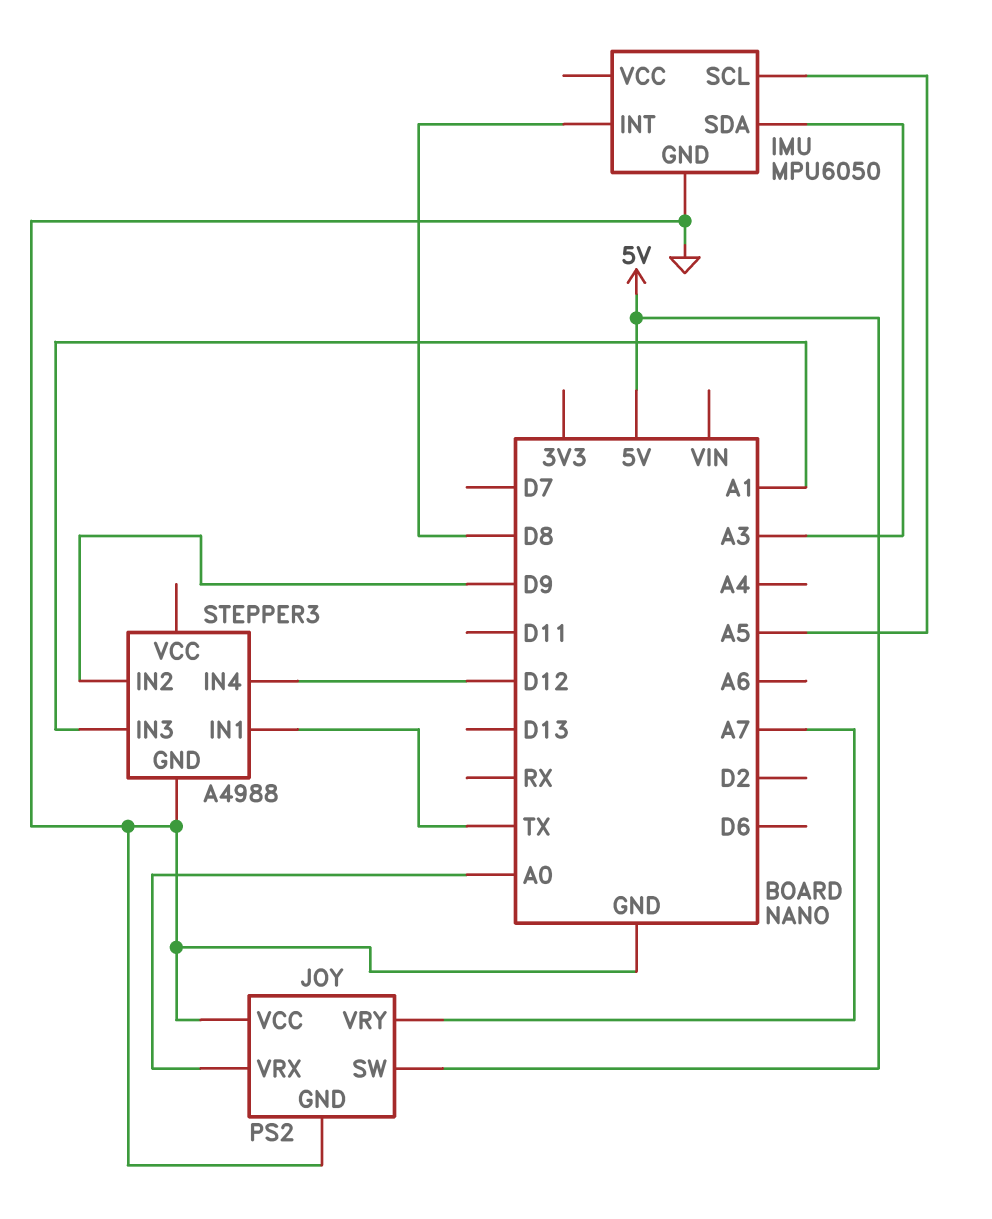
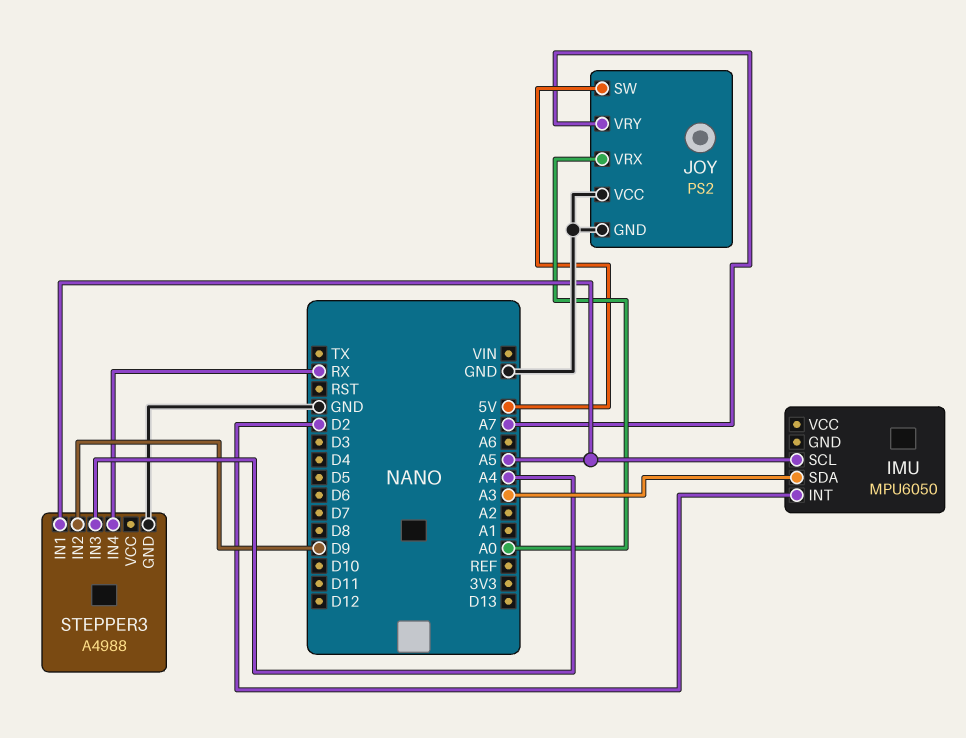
IMU pin GND: GND -> none
IMU pin INT: D8 -> D2
STEPPER3 pin IN1: TX -> A5
STEPPER3 pin IN3: A1 -> A4
STEPPER3 pin IN4: D12 -> RX

